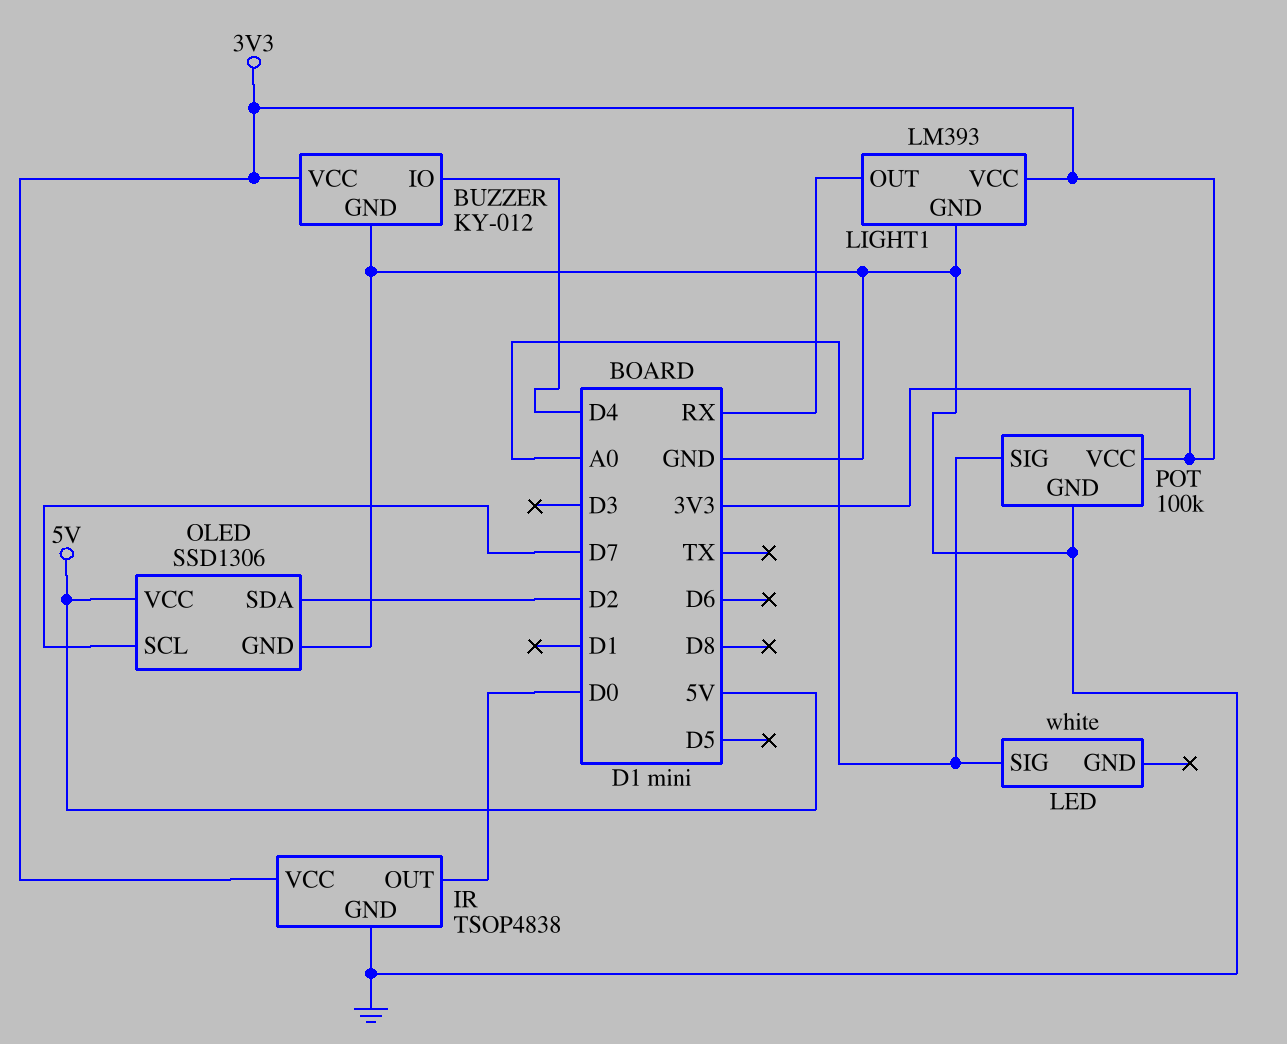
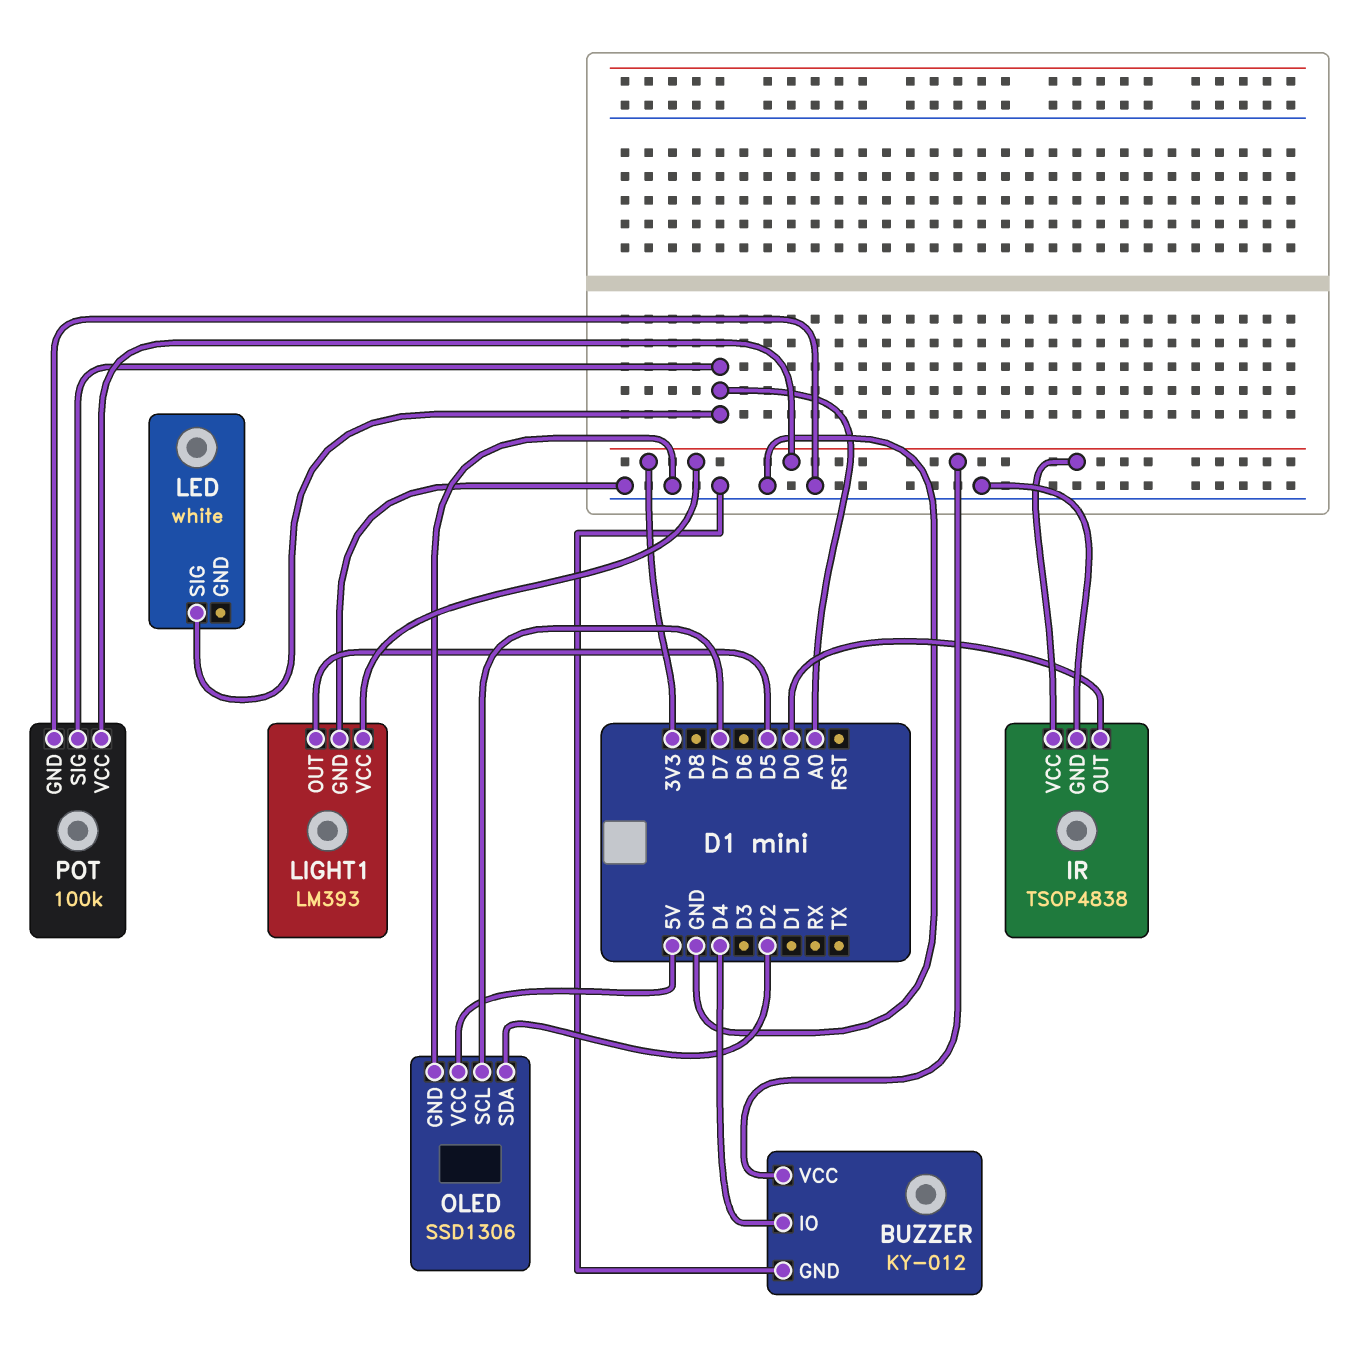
LIGHT1 pin OUT: RX -> D5

